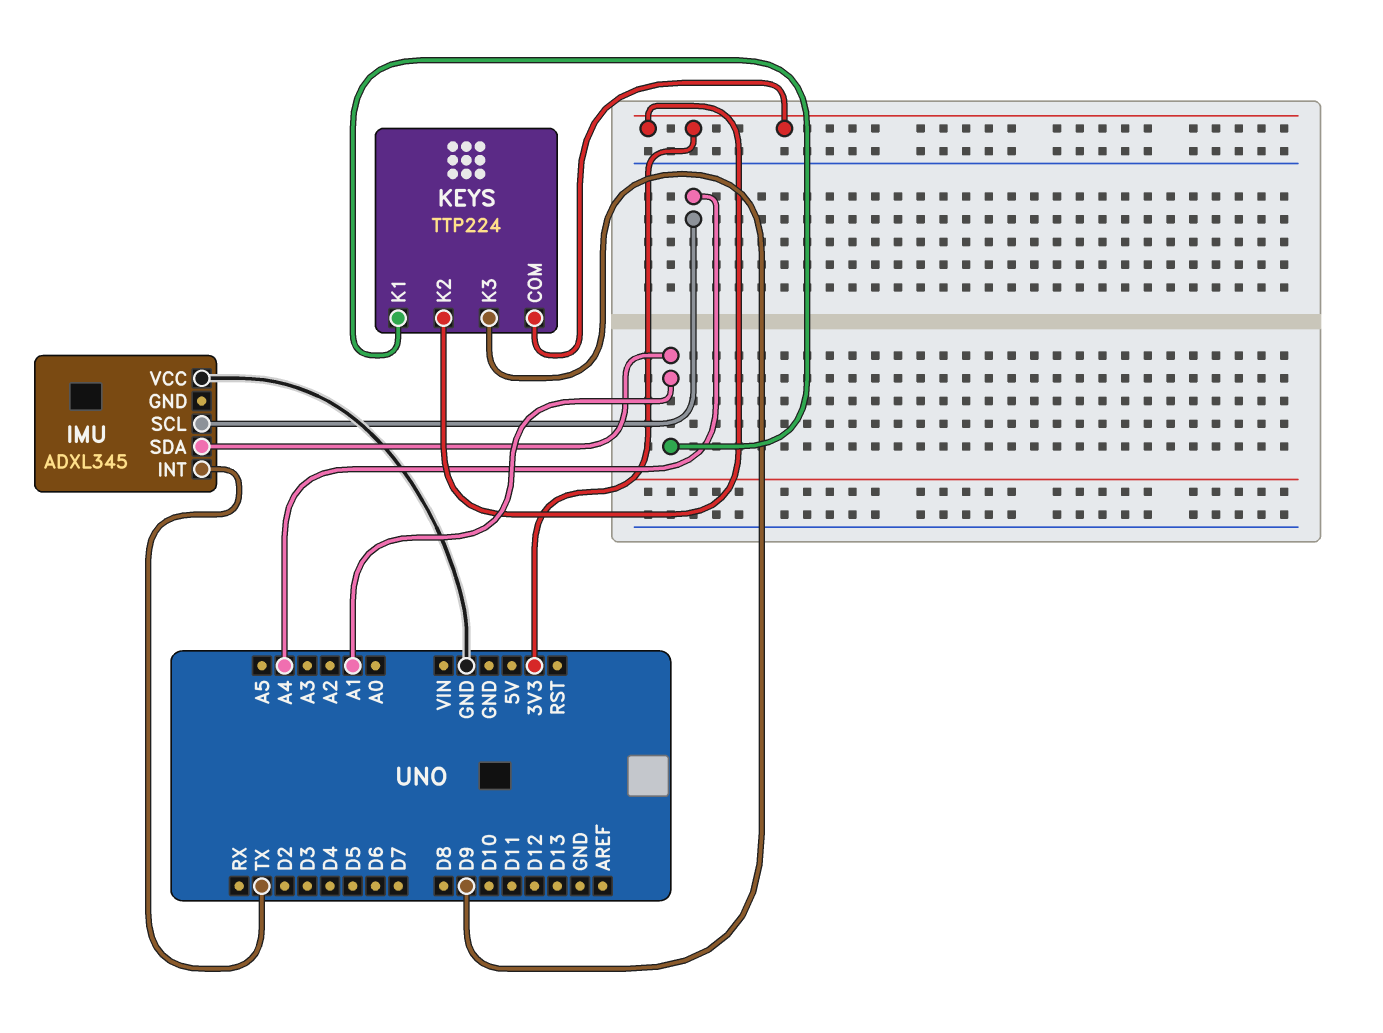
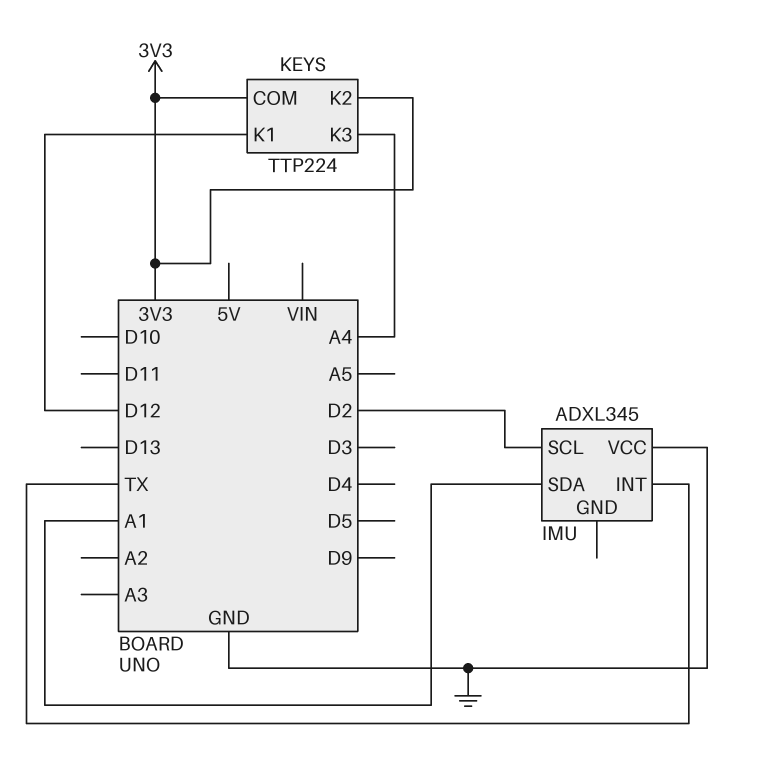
IMU pin SCL: A4 -> D2
KEYS pin K1: A1 -> D12
KEYS pin K3: D9 -> A4

